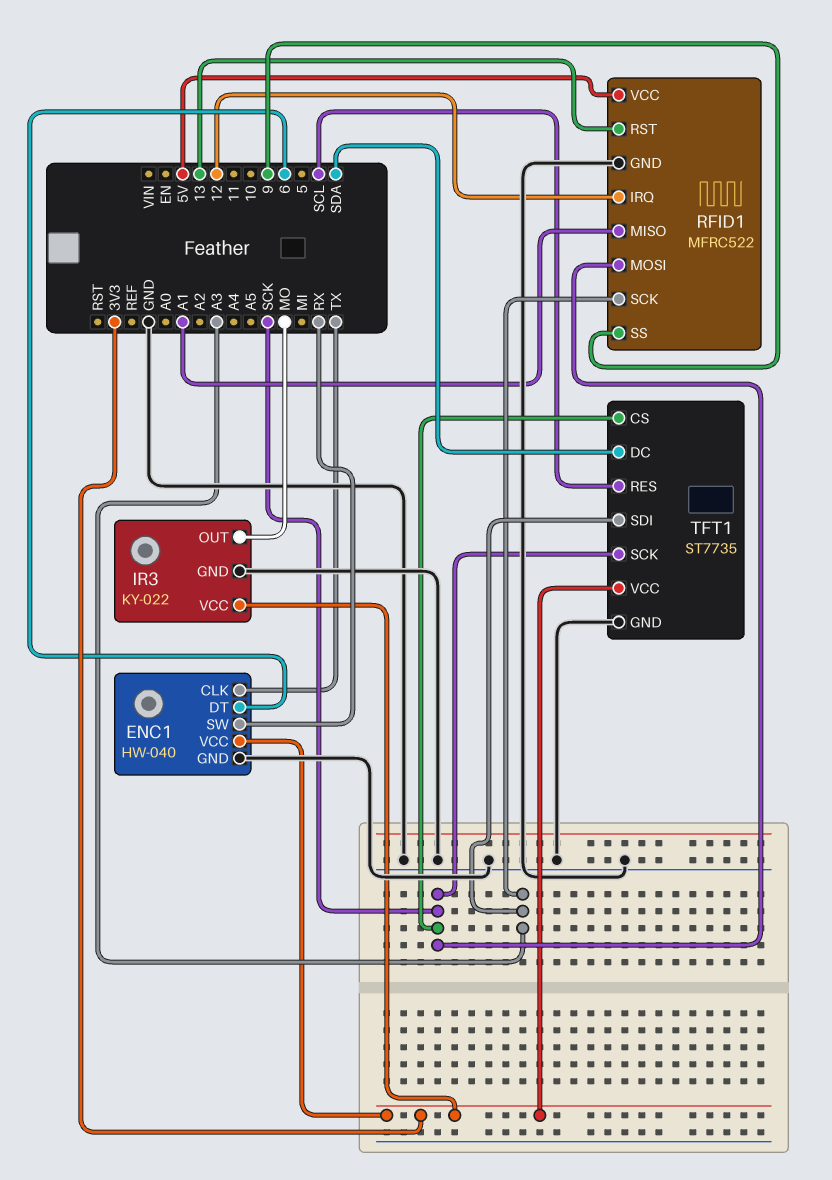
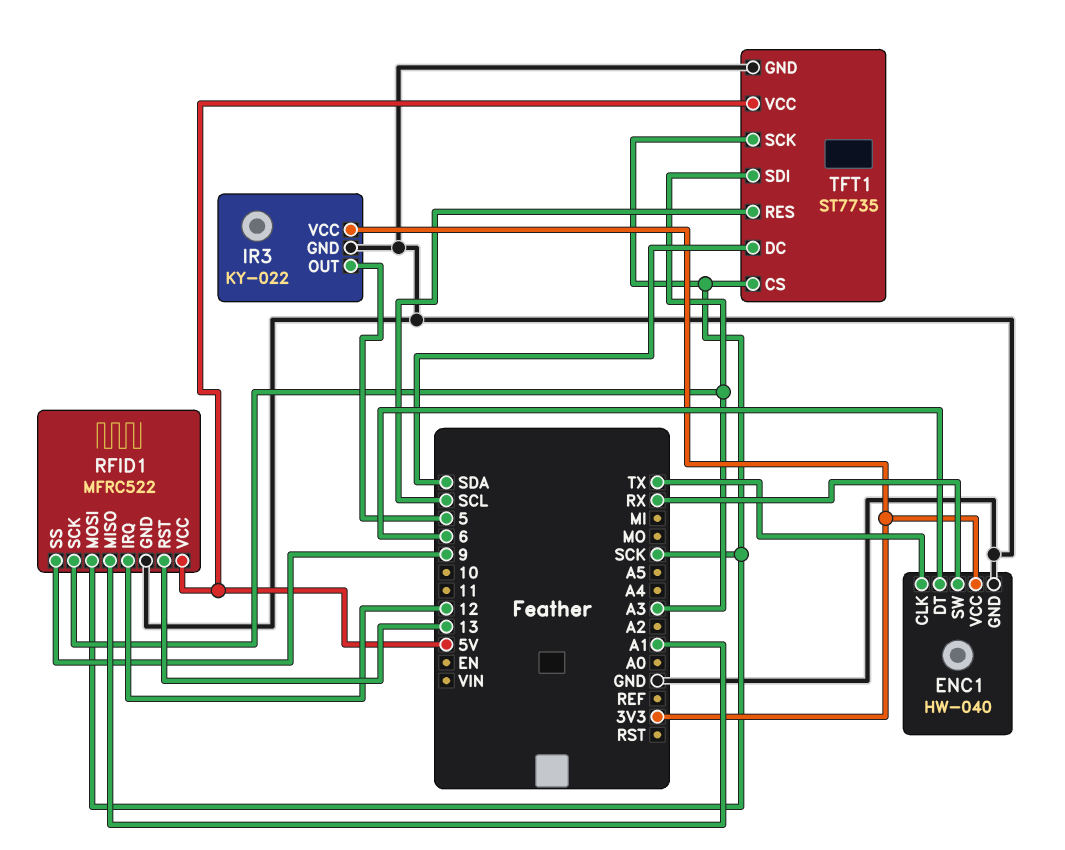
IR3 pin OUT: MO -> 5
TFT1 pin VCC: 3V3 -> 5V

